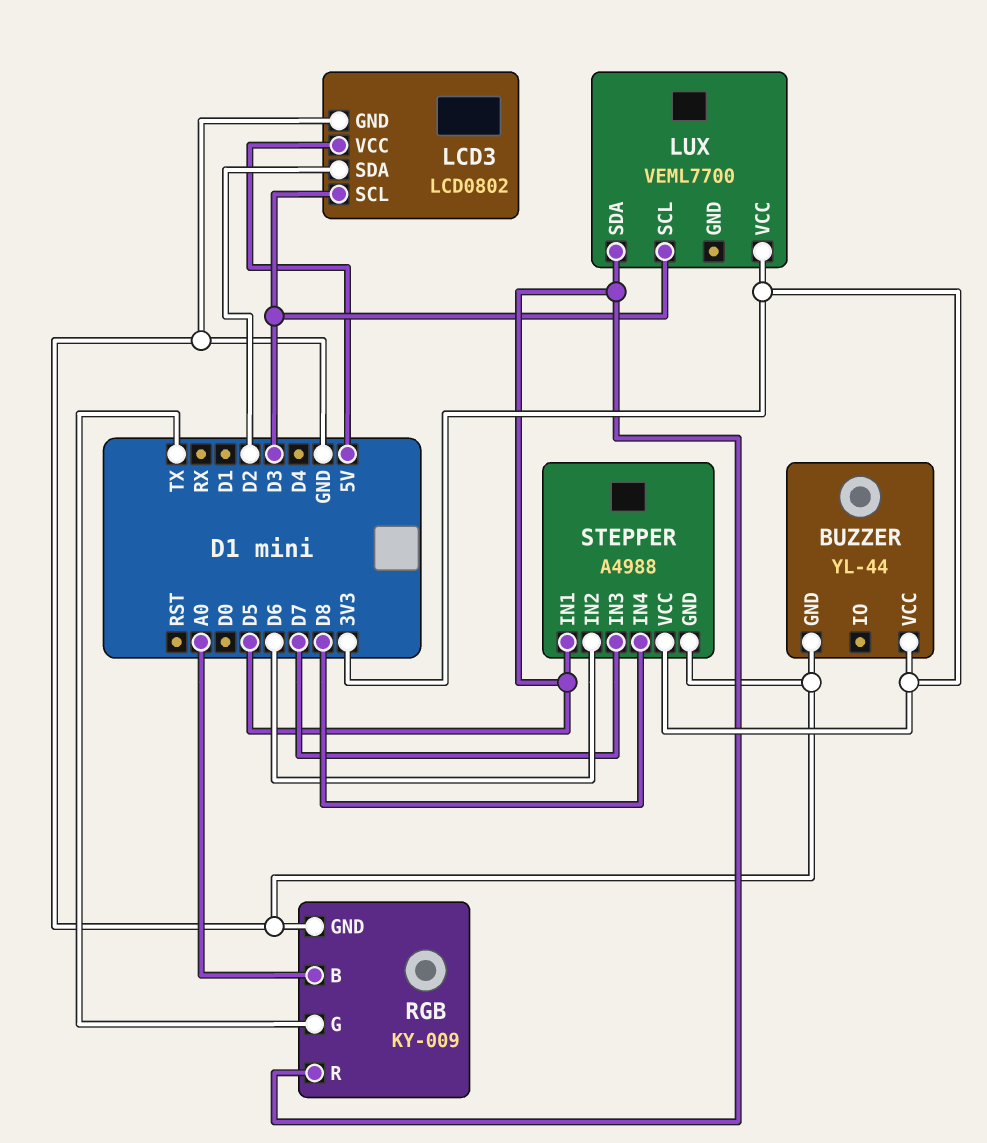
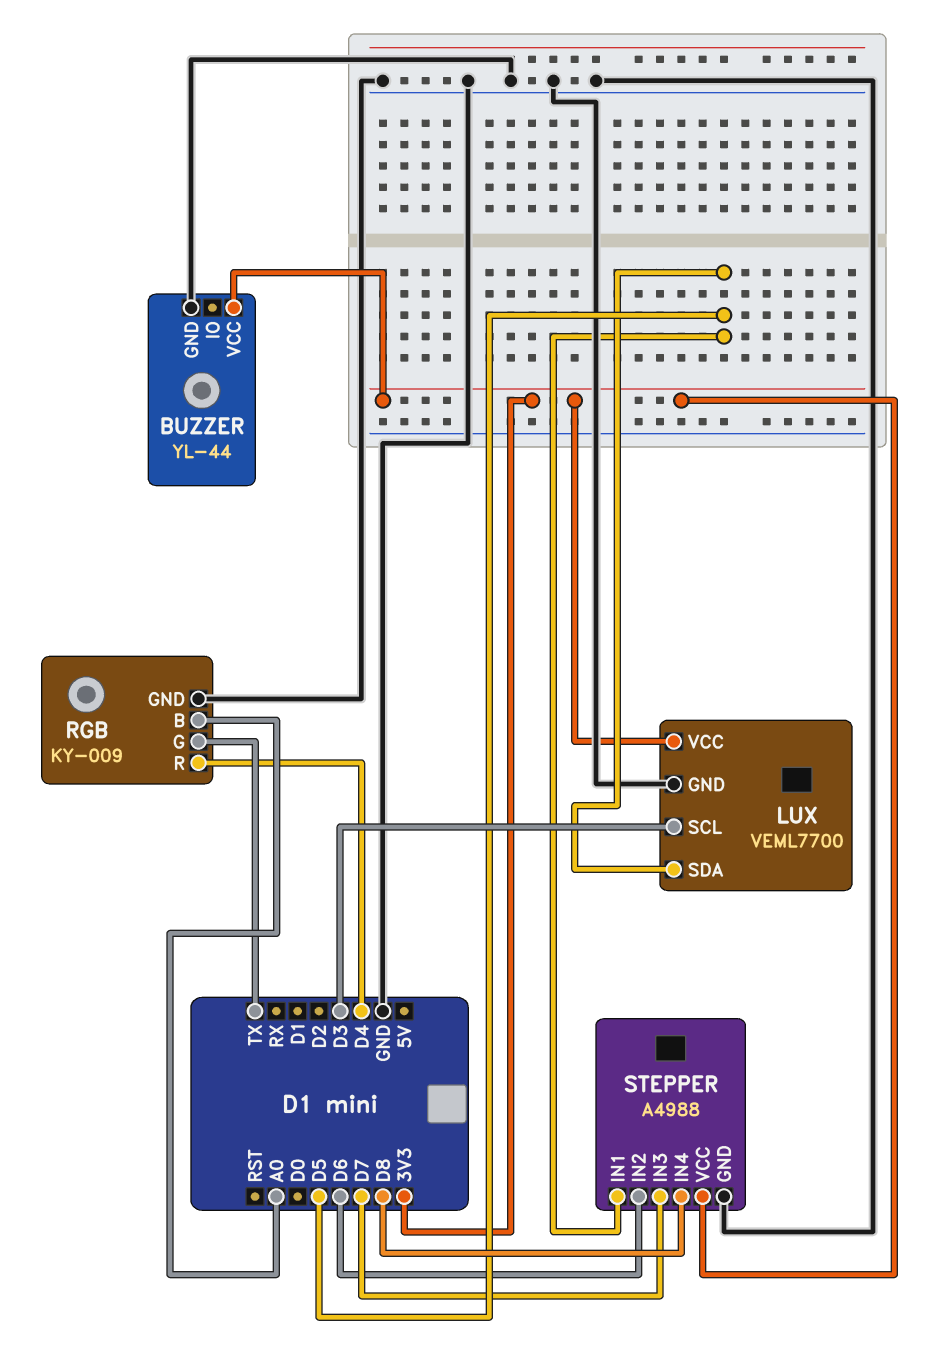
LCD3: LCD0802 -> none
LCD3 pin GND: GND -> none
LCD3 pin SCL: D3 -> none
LCD3 pin SDA: D2 -> none
LCD3 pin VCC: 5V -> none
LUX pin GND: none -> GND
RGB pin R: D5 -> D4

